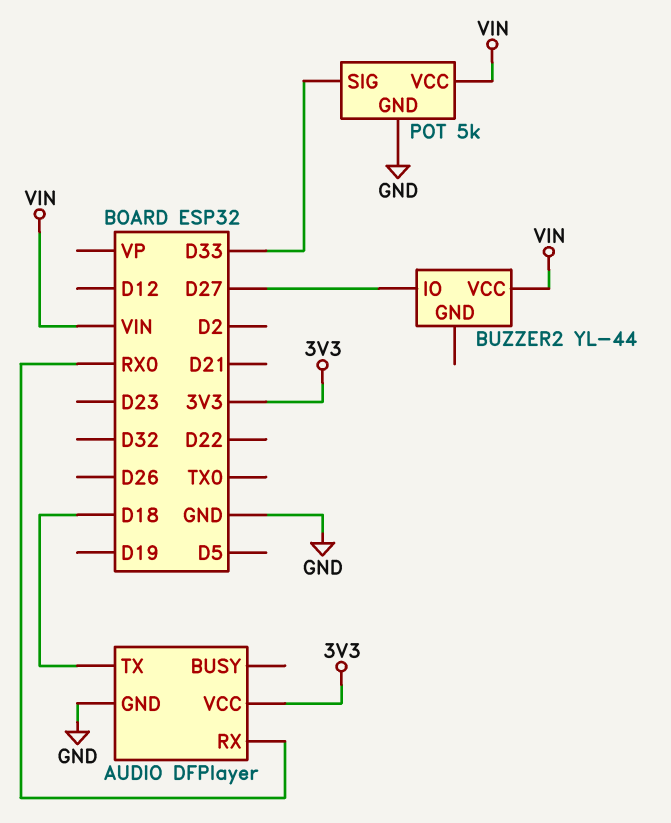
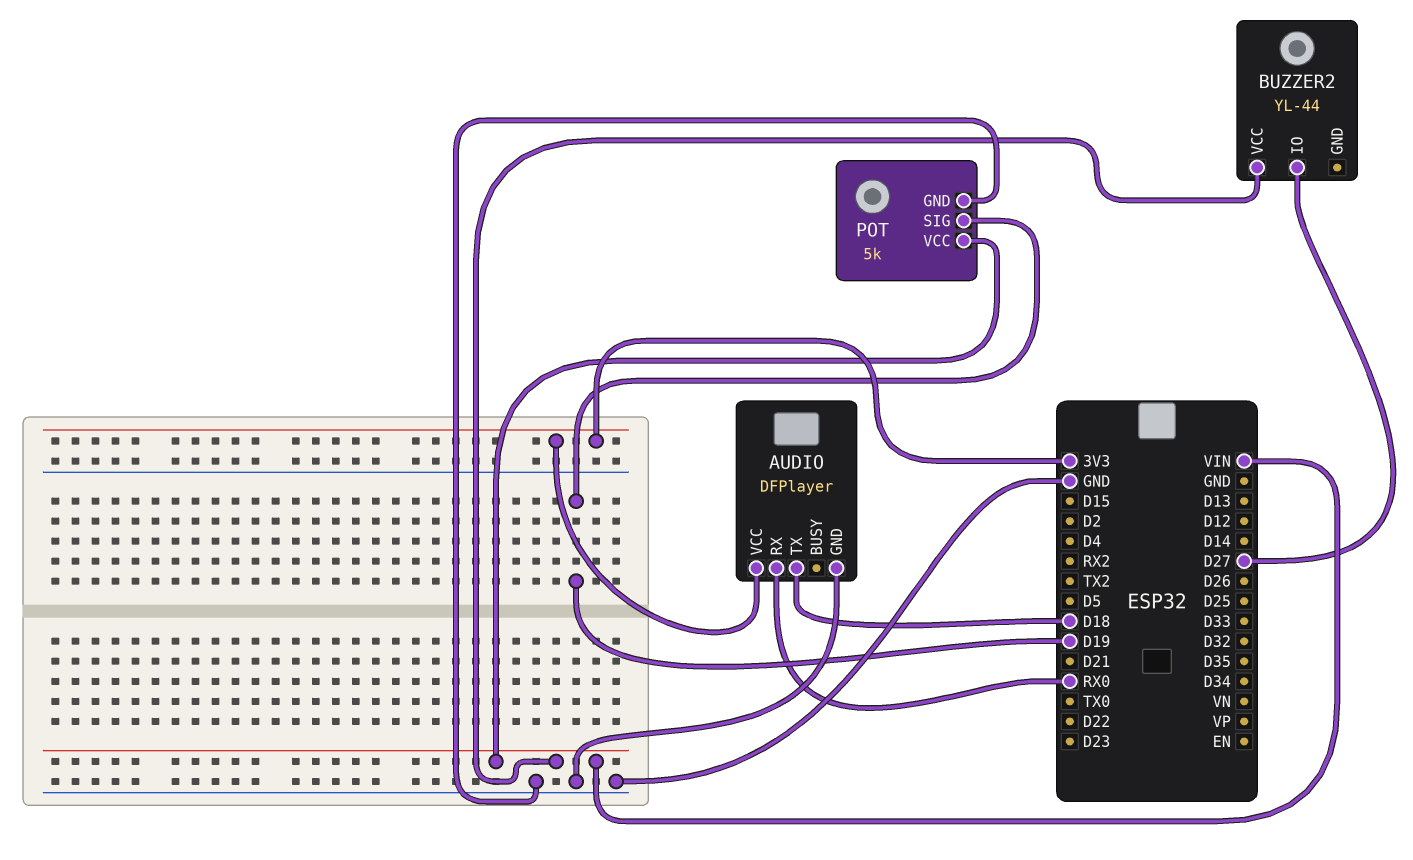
POT pin SIG: D33 -> D19

